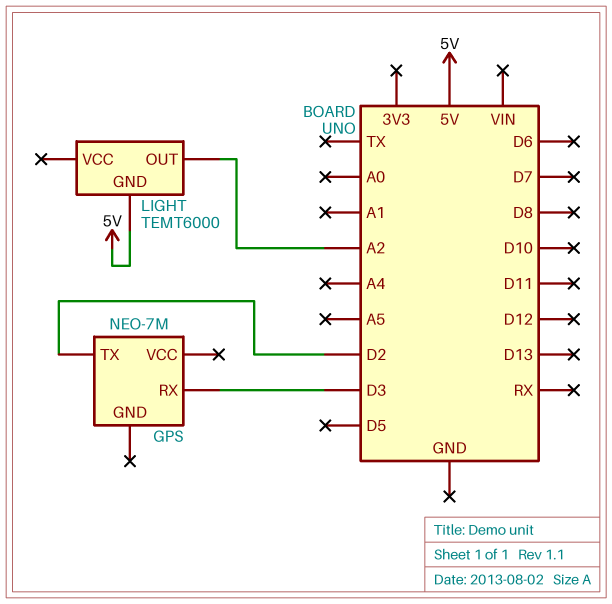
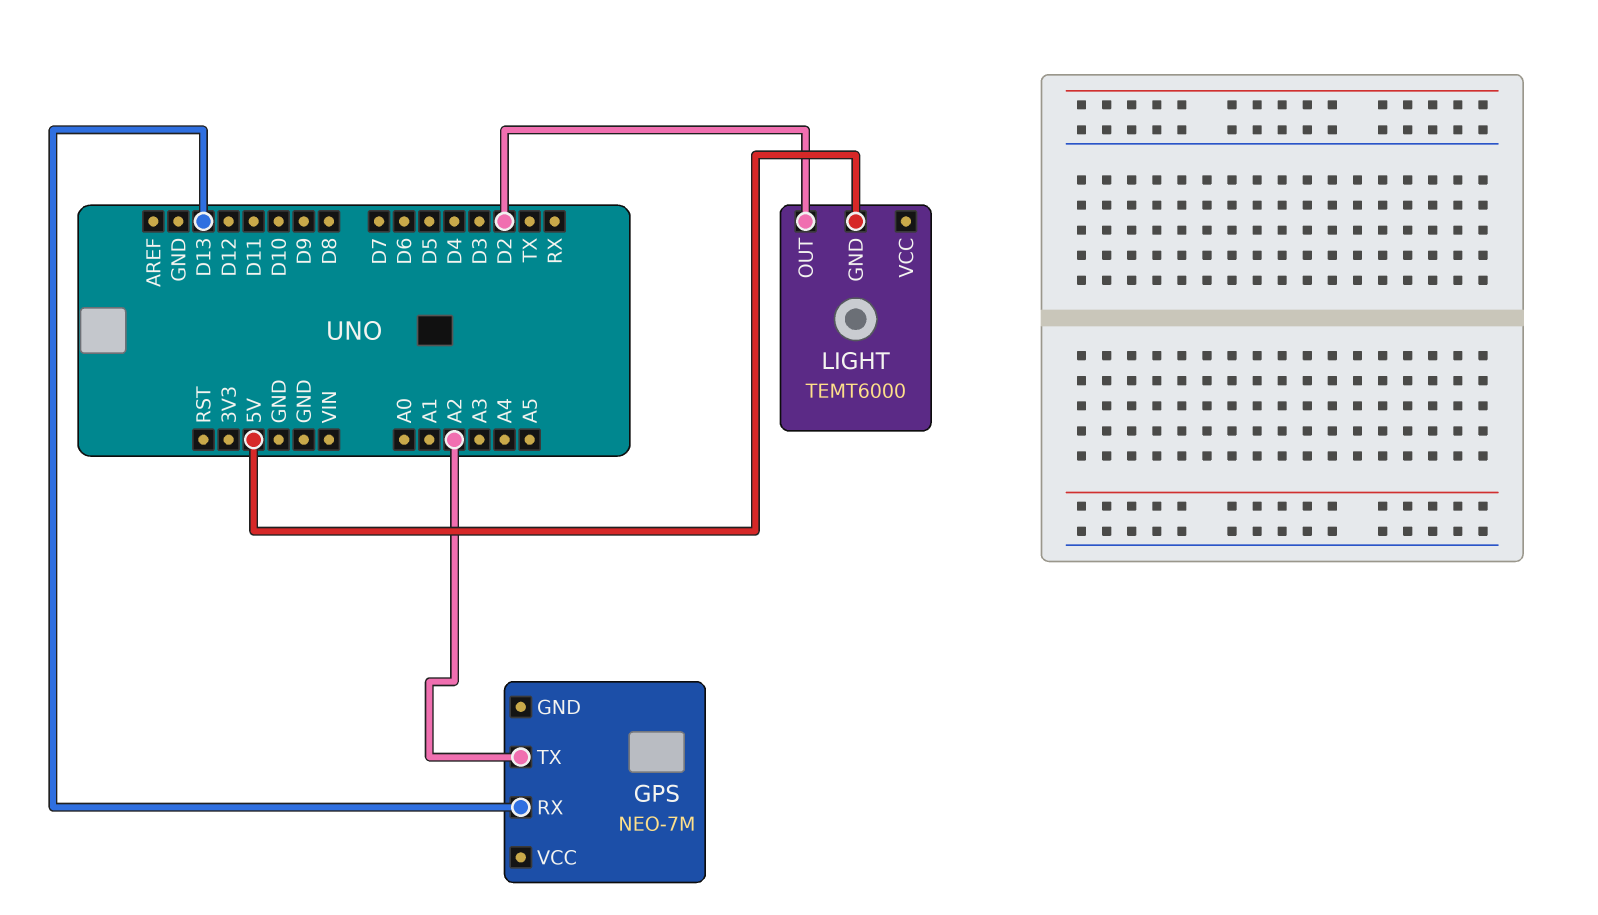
GPS pin RX: D3 -> D13
GPS pin TX: D2 -> A2
LIGHT pin OUT: A2 -> D2

